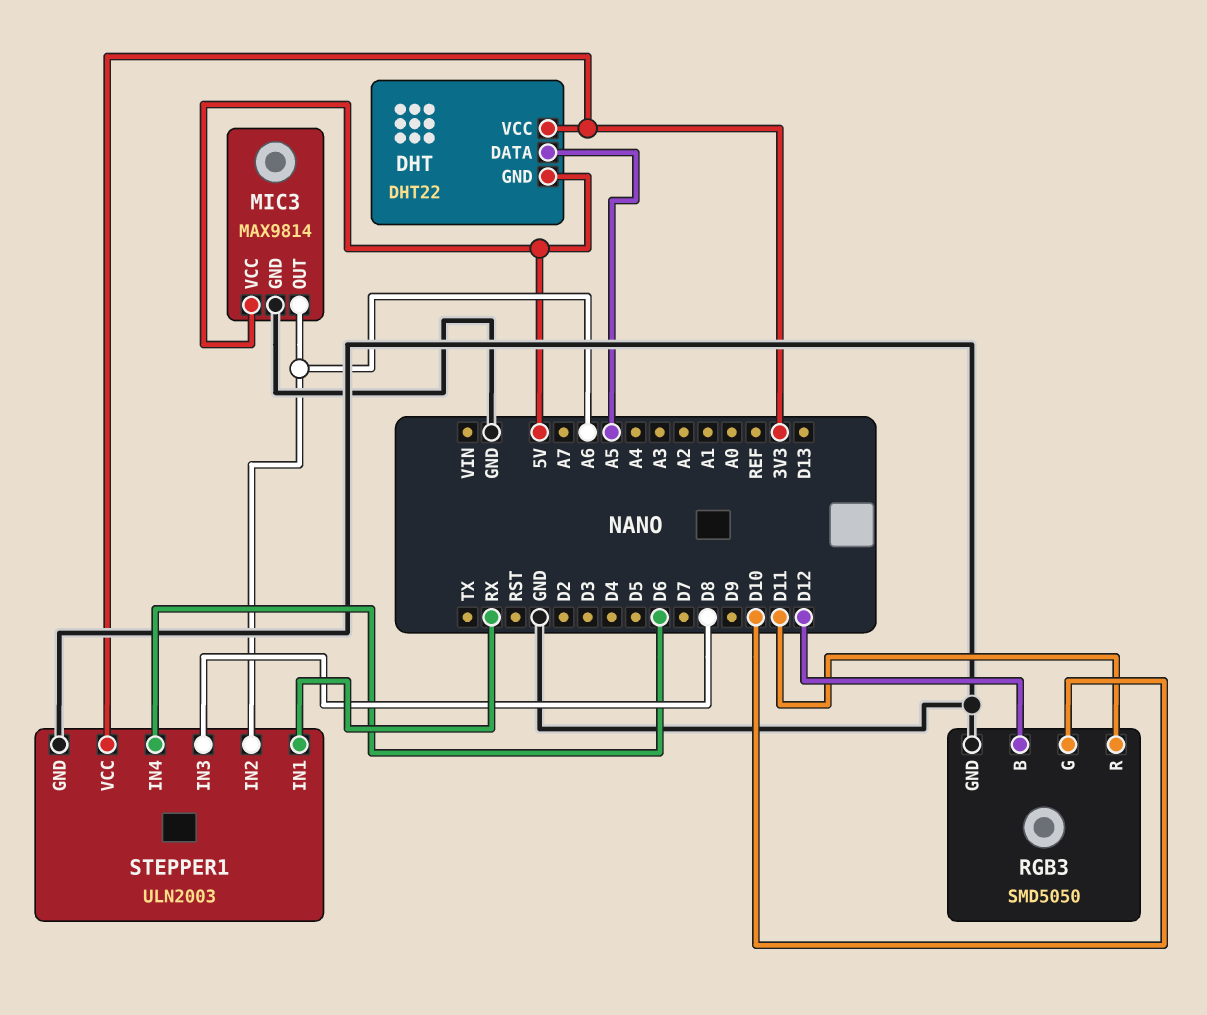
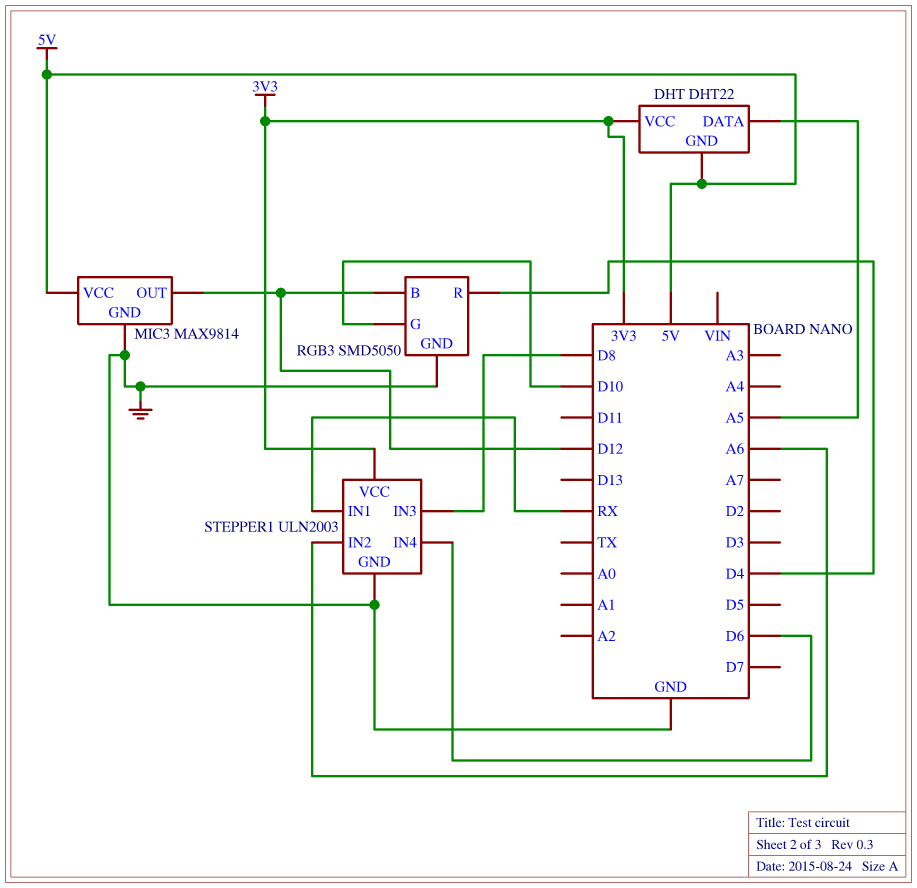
MIC3 pin OUT: A6 -> D12
RGB3 pin R: D11 -> D4

